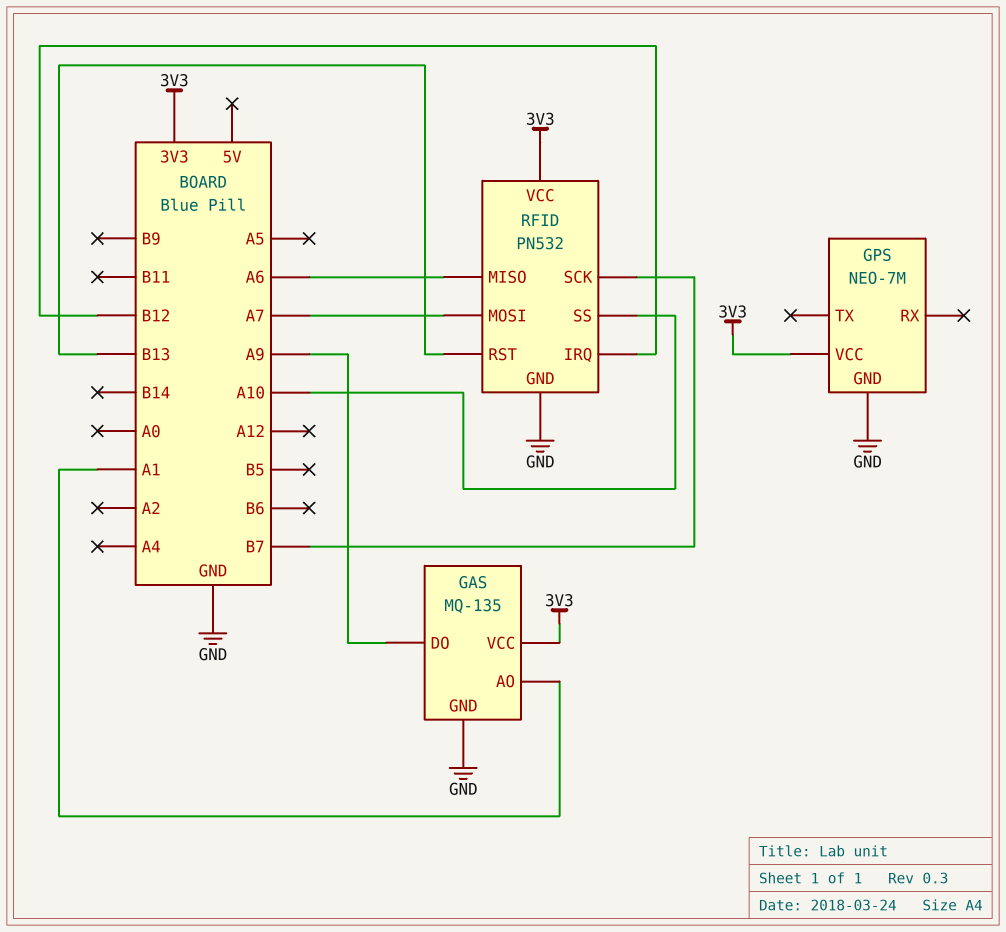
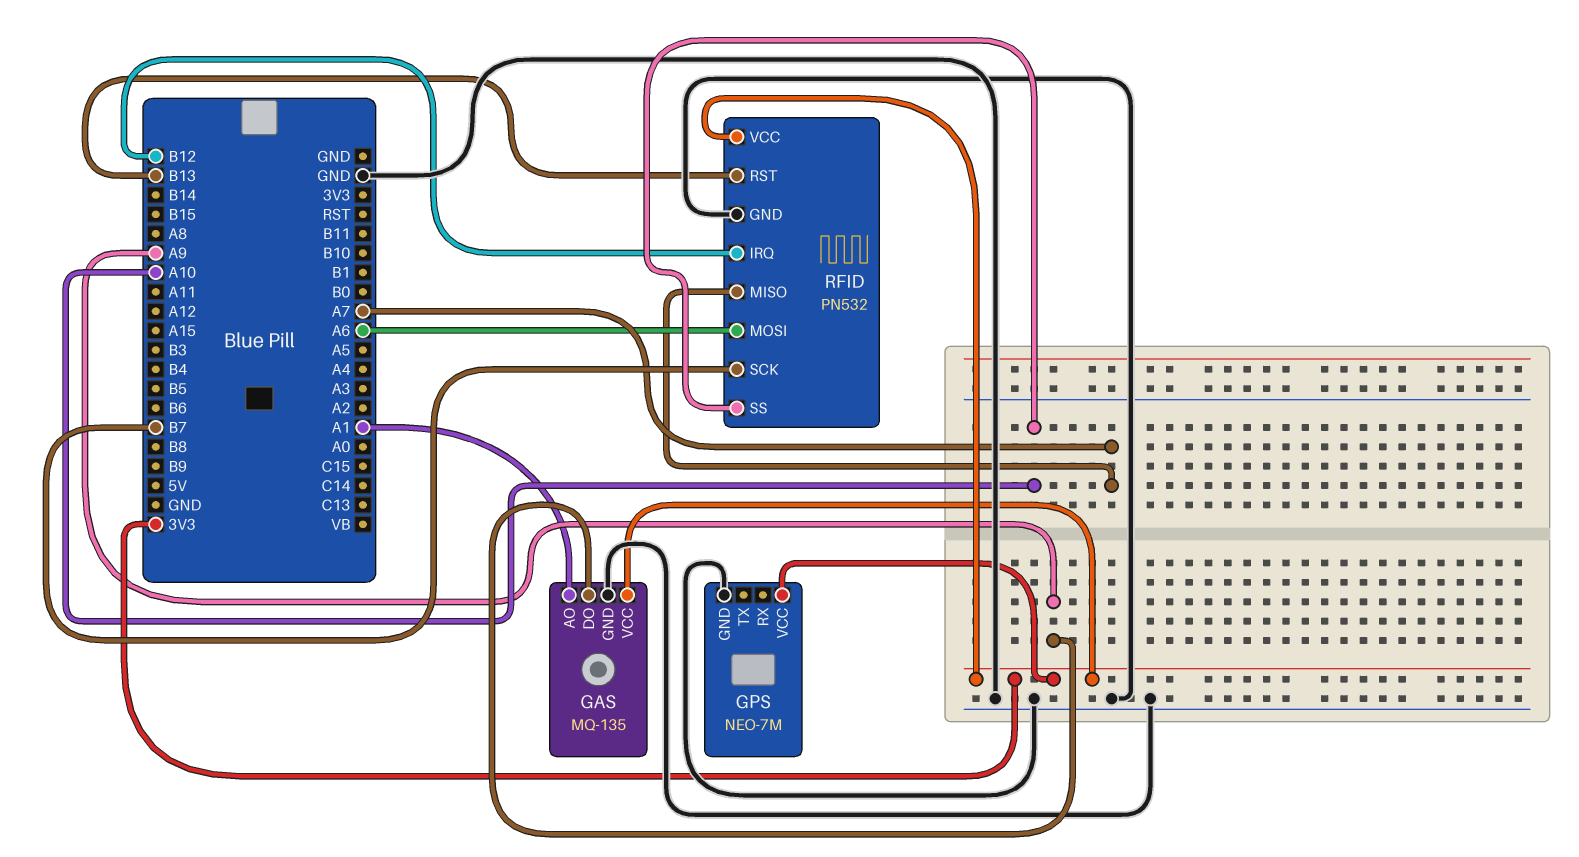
RFID pin MISO: A6 -> A7
RFID pin MOSI: A7 -> A6

